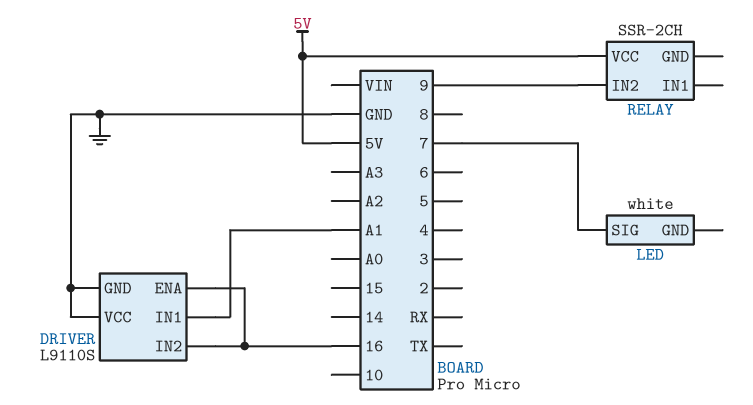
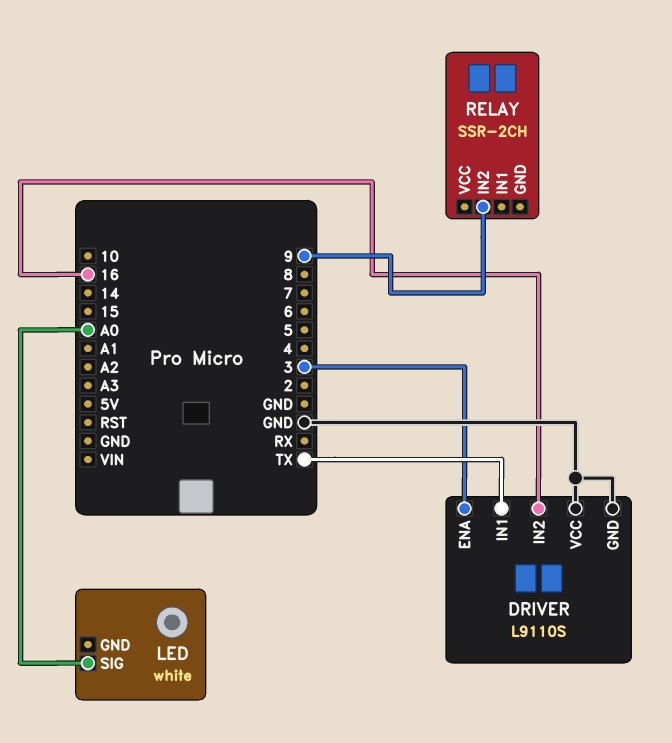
DRIVER pin ENA: 16 -> 3
DRIVER pin IN1: A1 -> TX
LED pin SIG: 7 -> A0
RELAY pin VCC: 5V -> none

